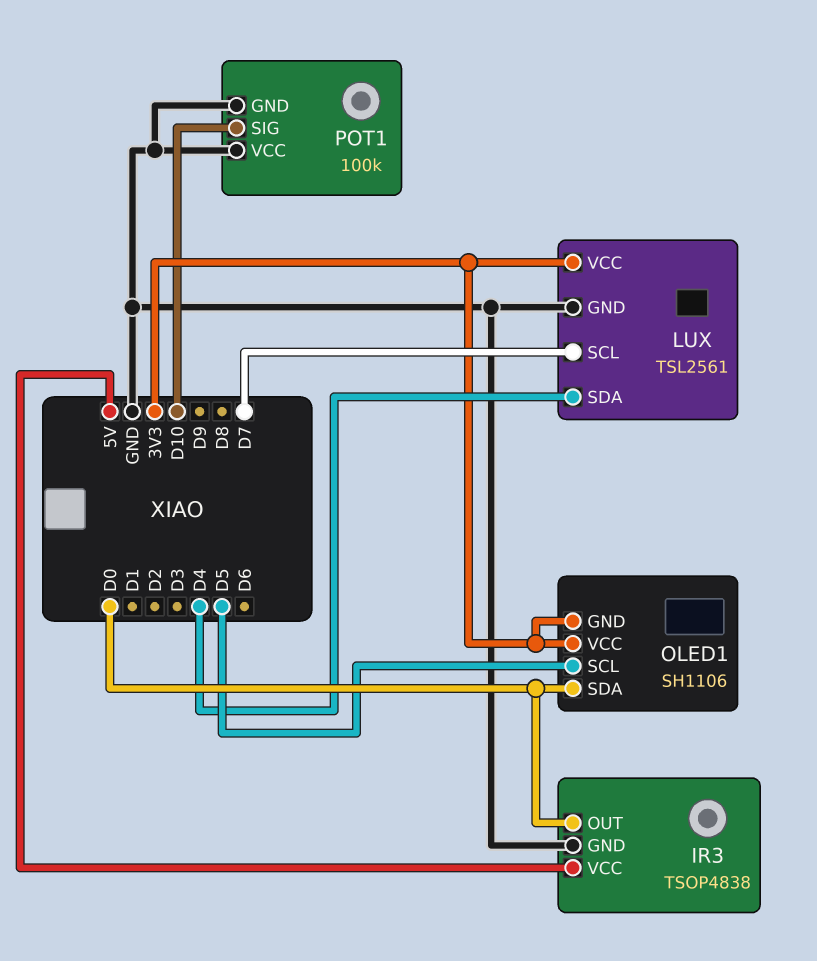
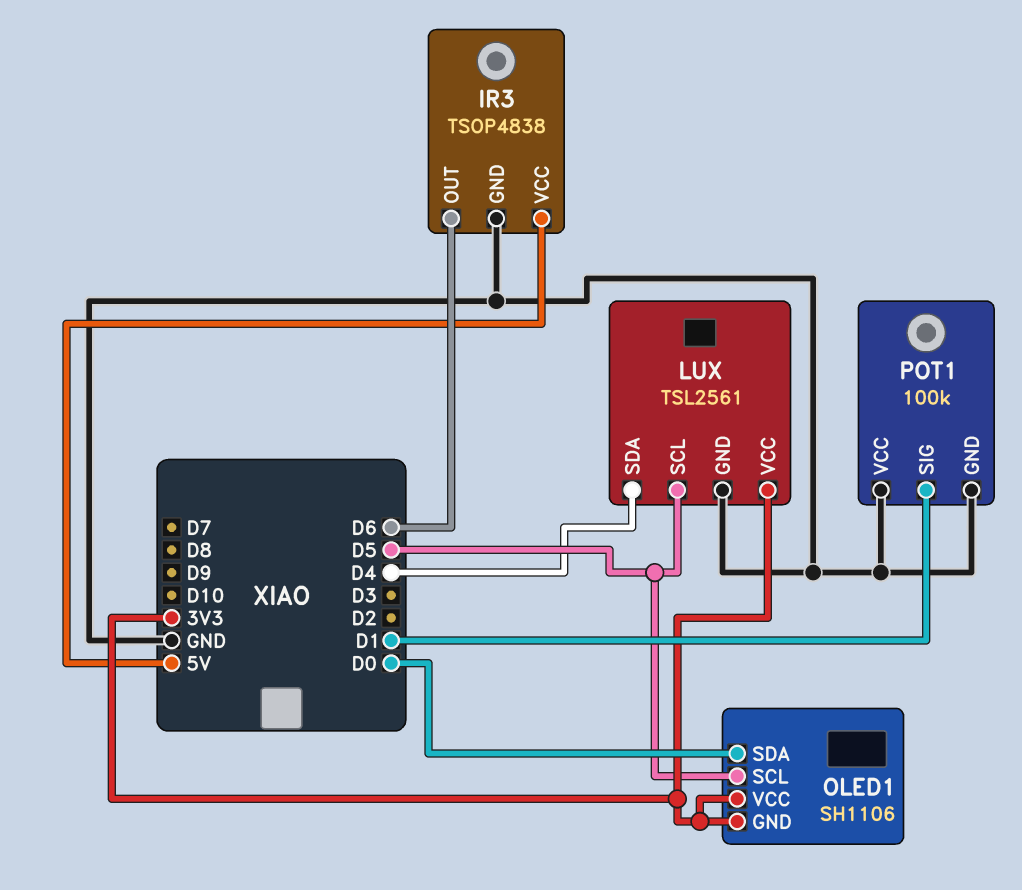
IR3 pin OUT: D0 -> D6
LUX pin SCL: D7 -> D5
POT1 pin SIG: D10 -> D1

